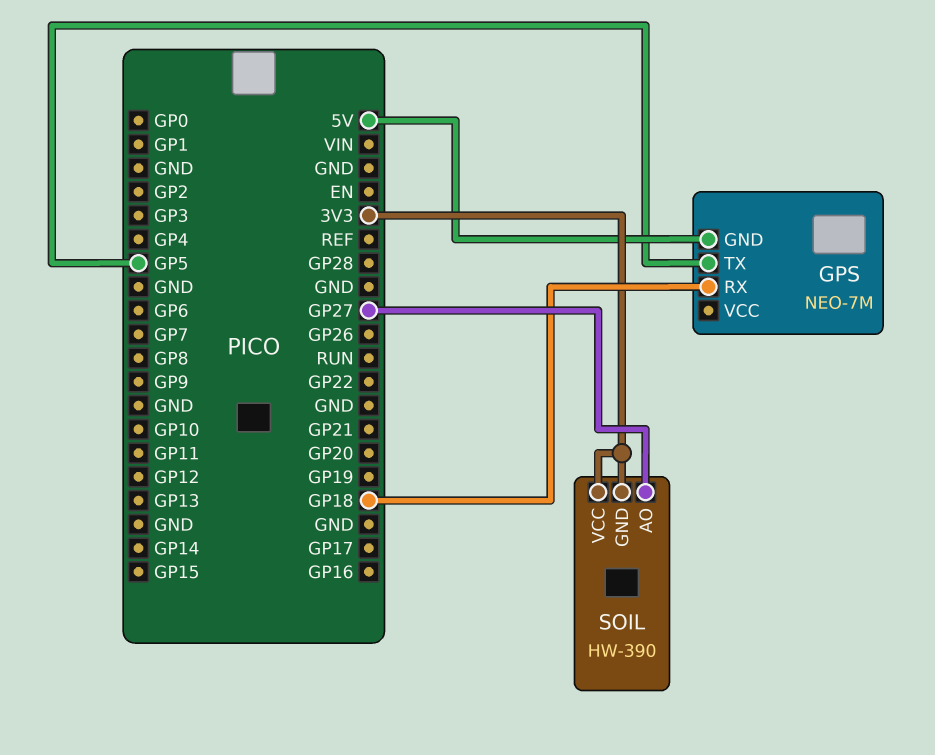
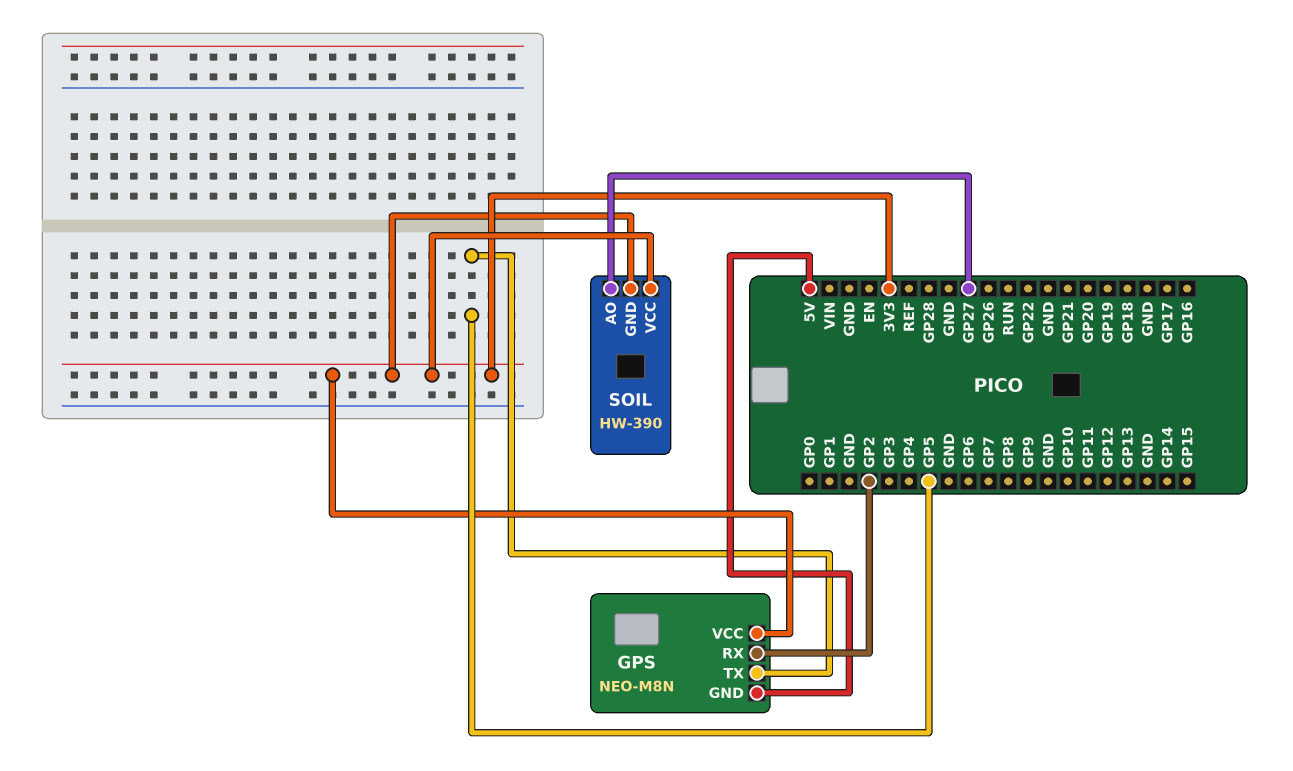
GPS: NEO-7M -> NEO-M8N
GPS pin RX: GP18 -> GP2
GPS pin VCC: none -> 3V3

